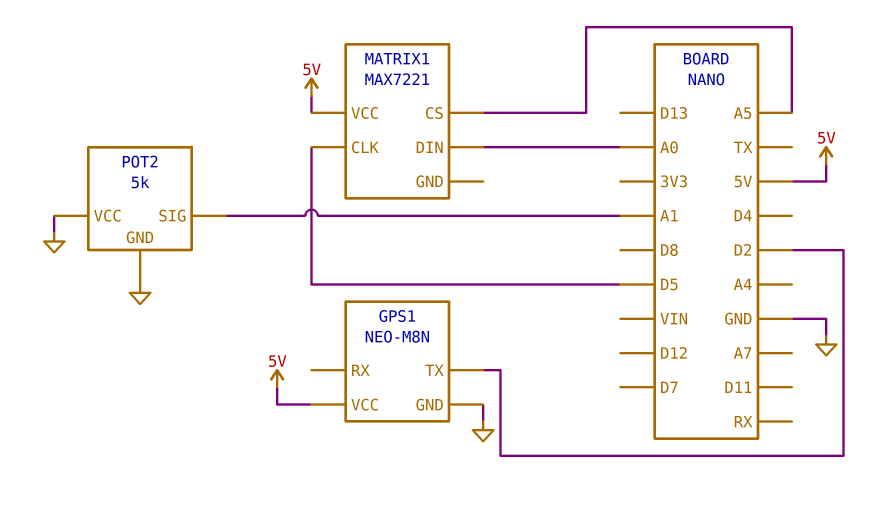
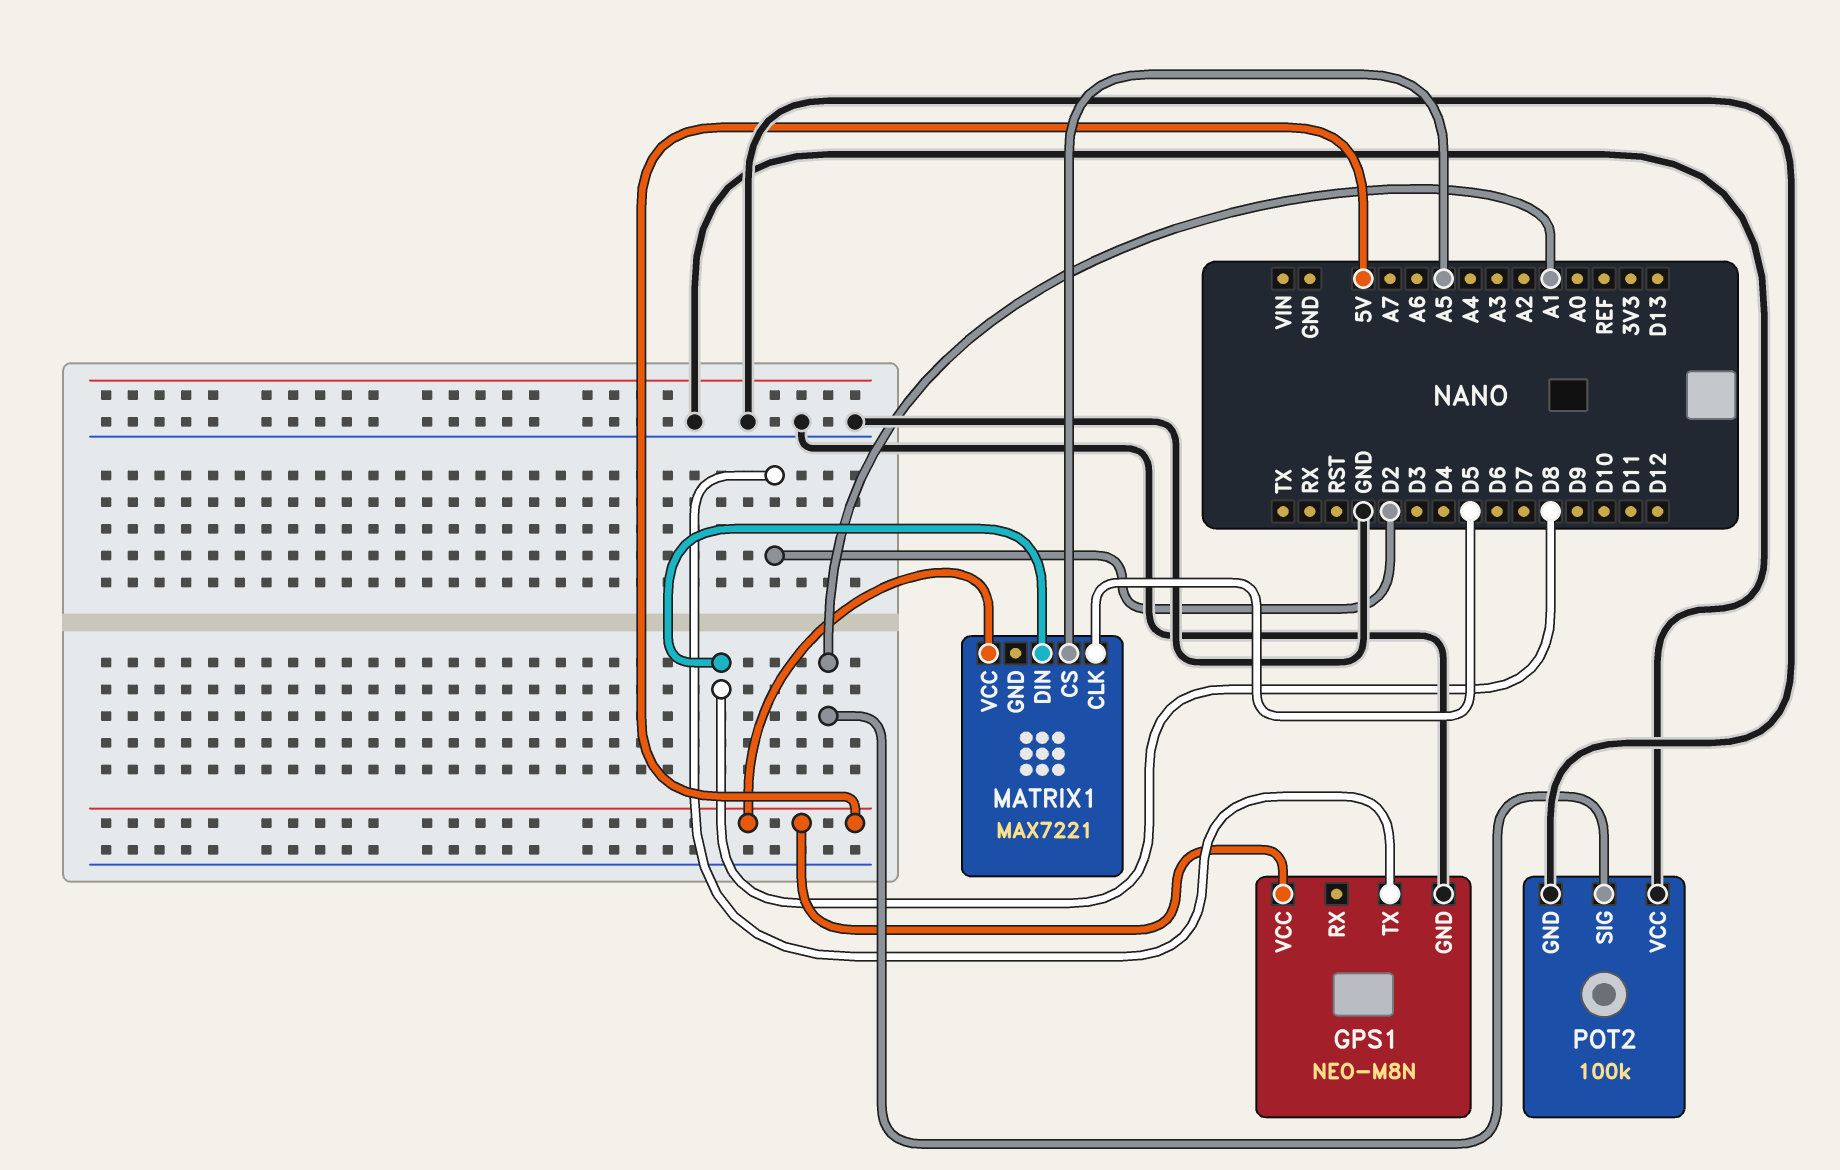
MATRIX1 pin DIN: A0 -> D8
POT2: 5k -> 100k

